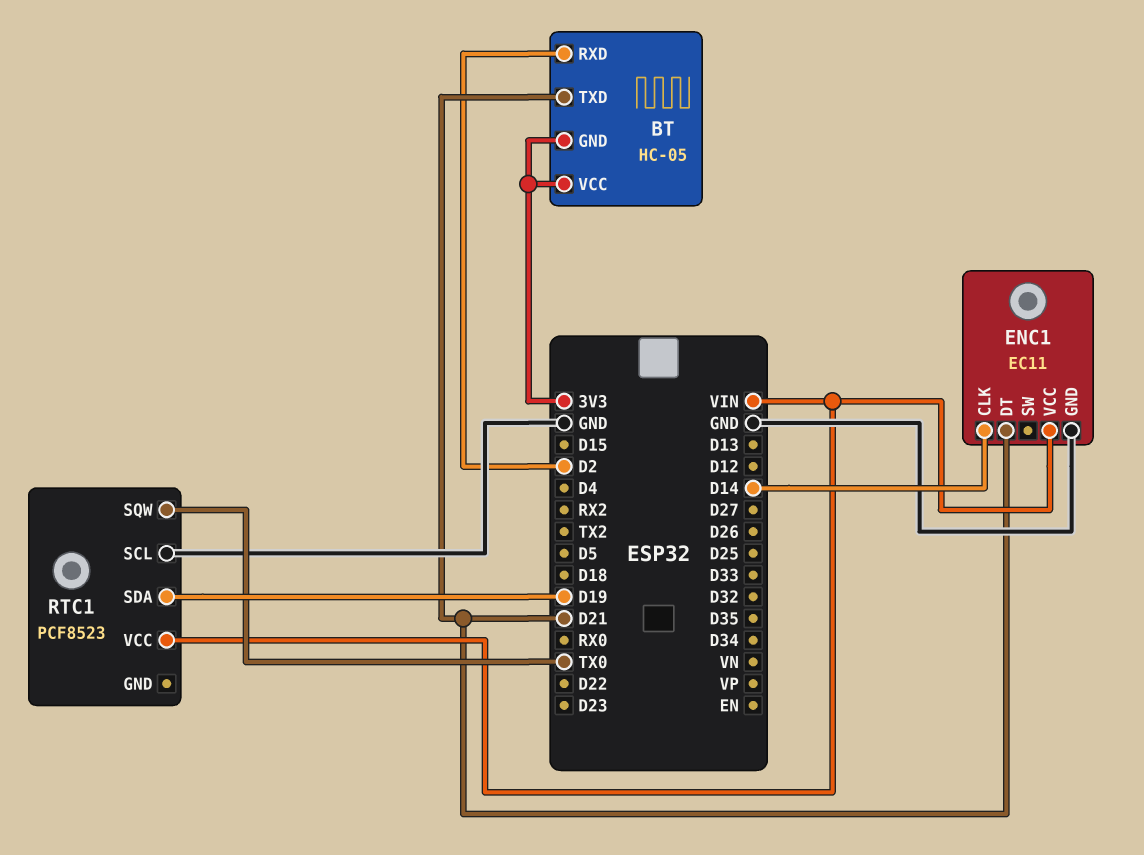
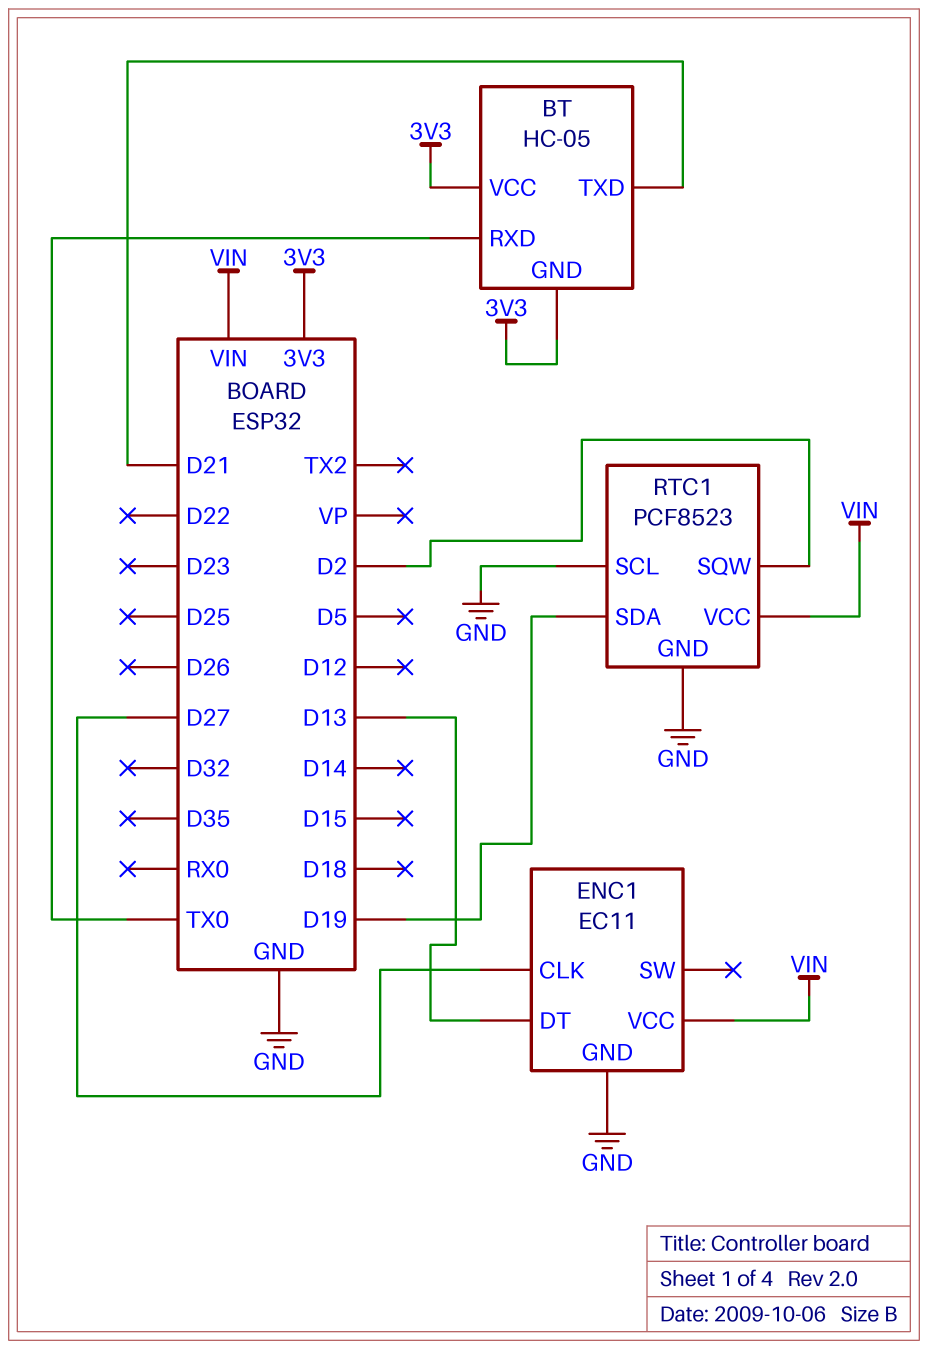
BT pin RXD: D2 -> TX0
ENC1 pin CLK: D14 -> D27
ENC1 pin DT: D21 -> D13
RTC1 pin GND: none -> GND
RTC1 pin SQW: TX0 -> D2

